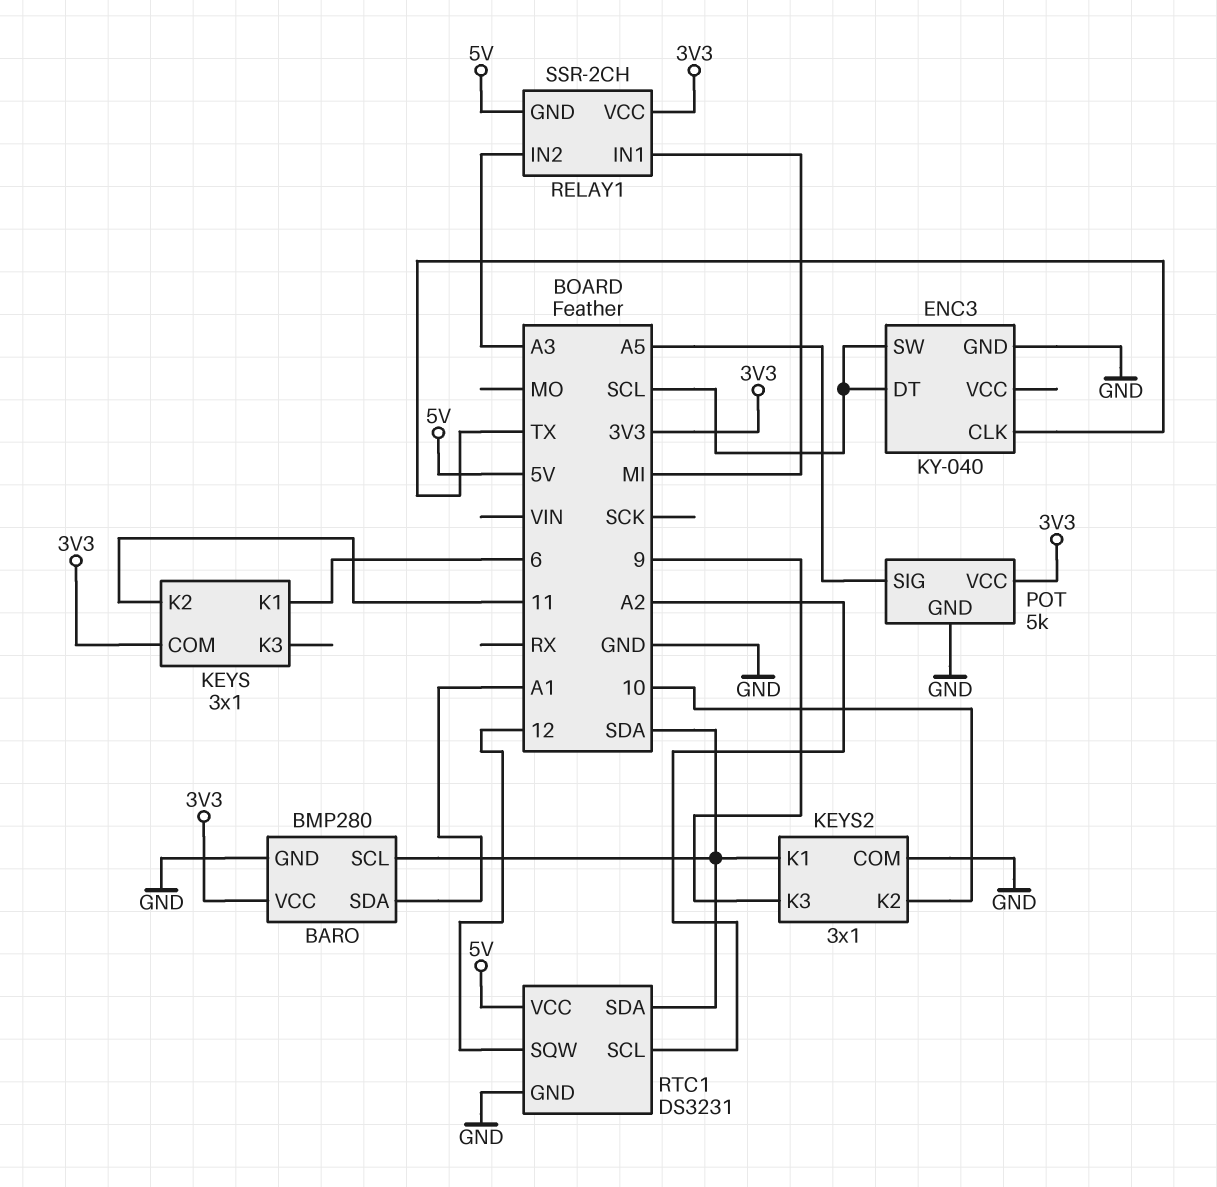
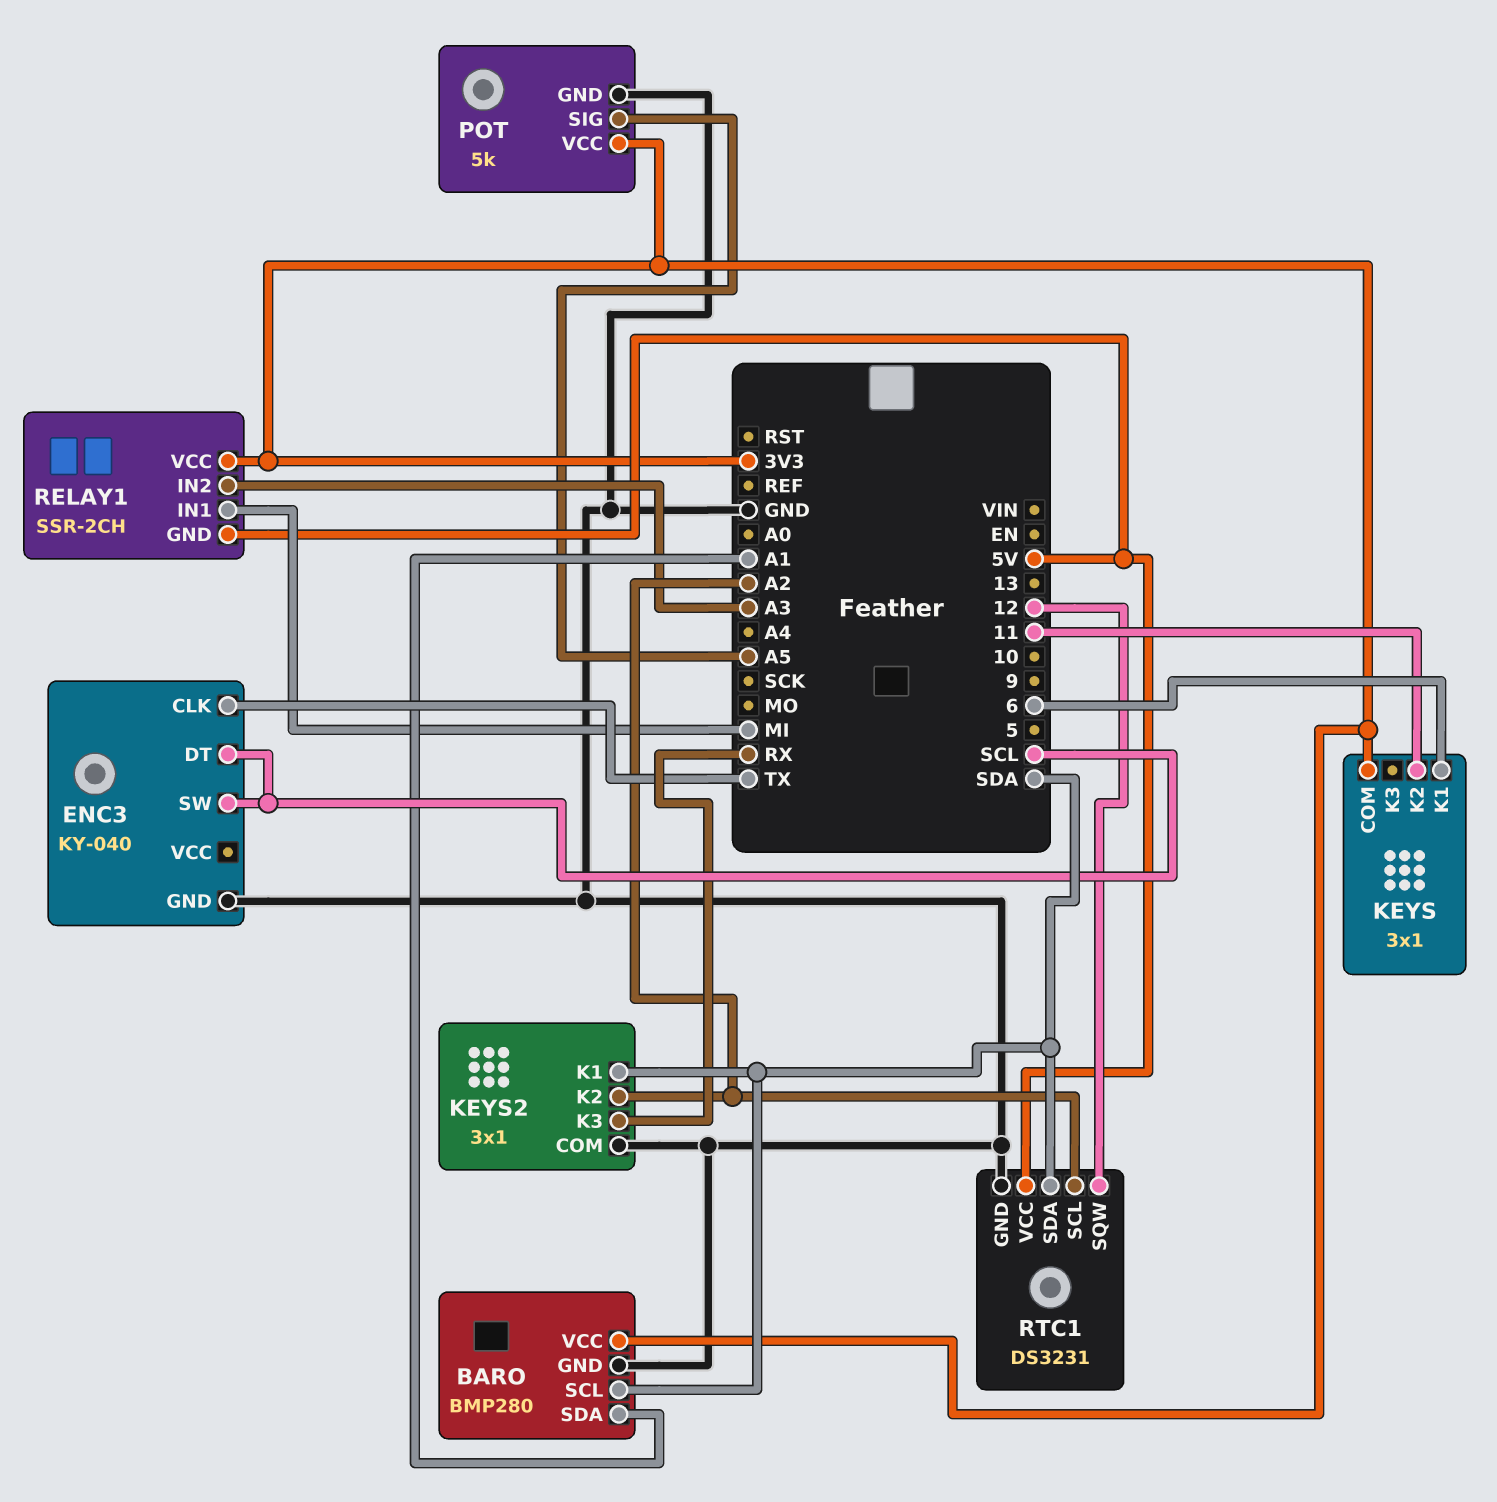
KEYS2 pin K2: 10 -> A2
KEYS2 pin K3: 9 -> RX

